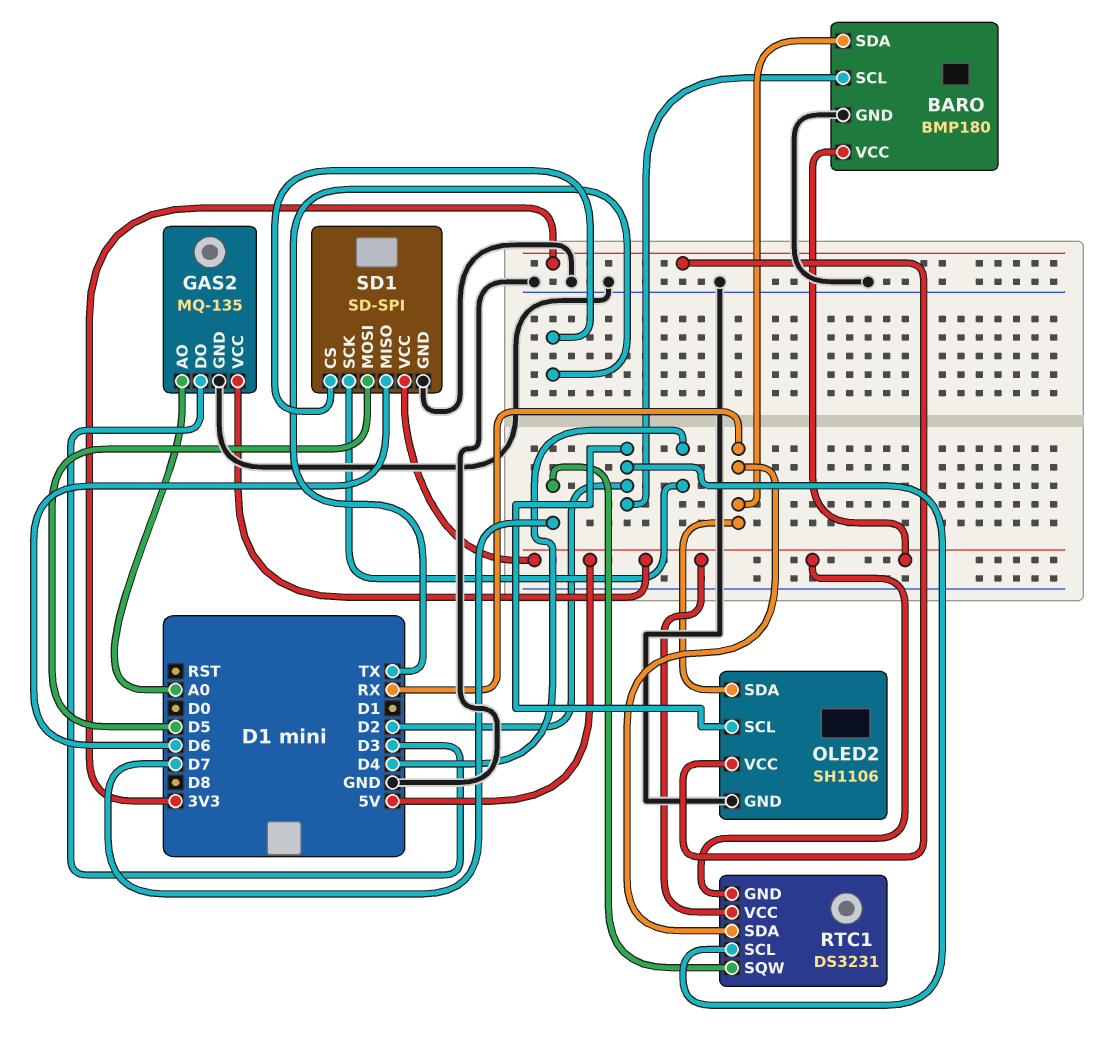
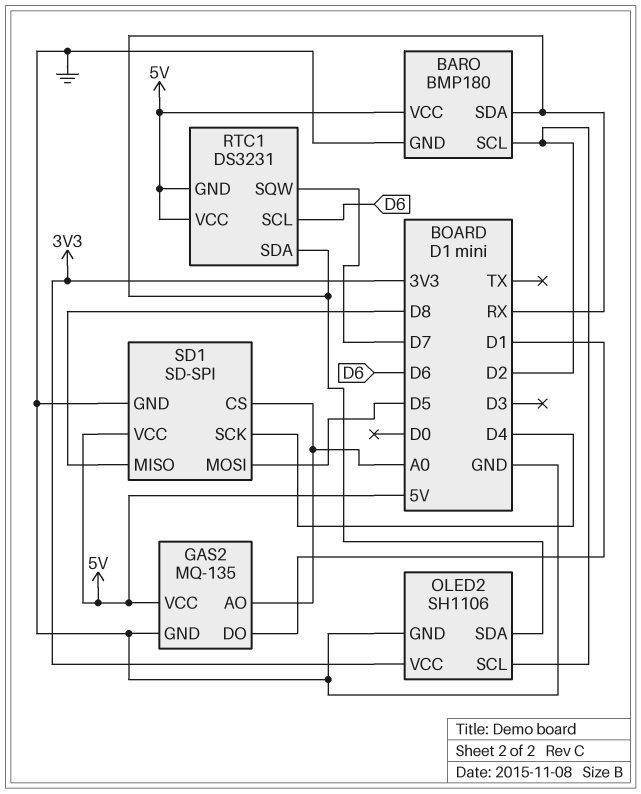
GAS2 pin DO: D3 -> D1
RTC1 pin SCL: D2 -> D6
SD1 pin CS: TX -> A0
SD1 pin MISO: D6 -> D8

